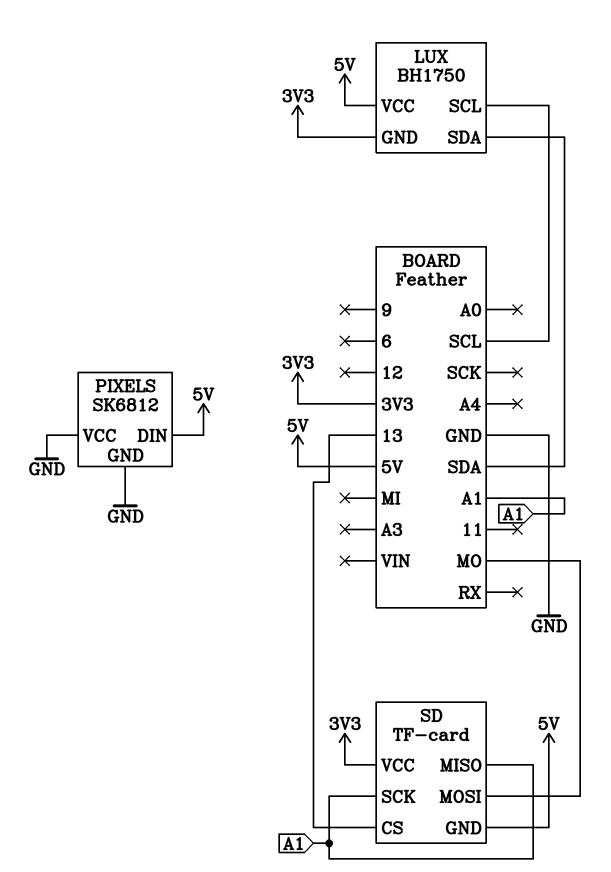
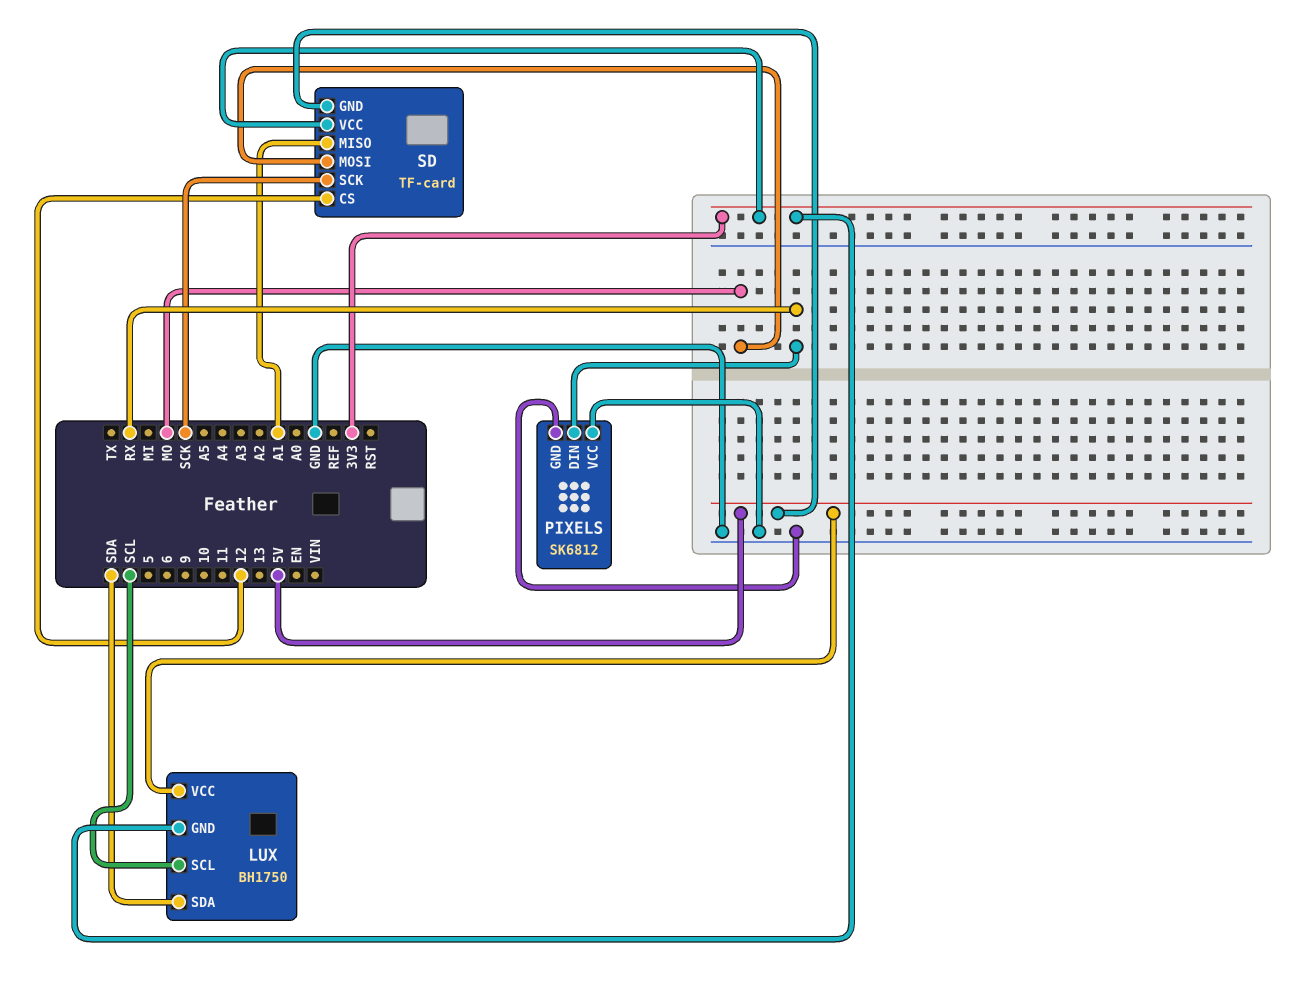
PIXELS pin DIN: 5V -> RX
SD pin CS: 13 -> 12
SD pin SCK: A1 -> SCK

